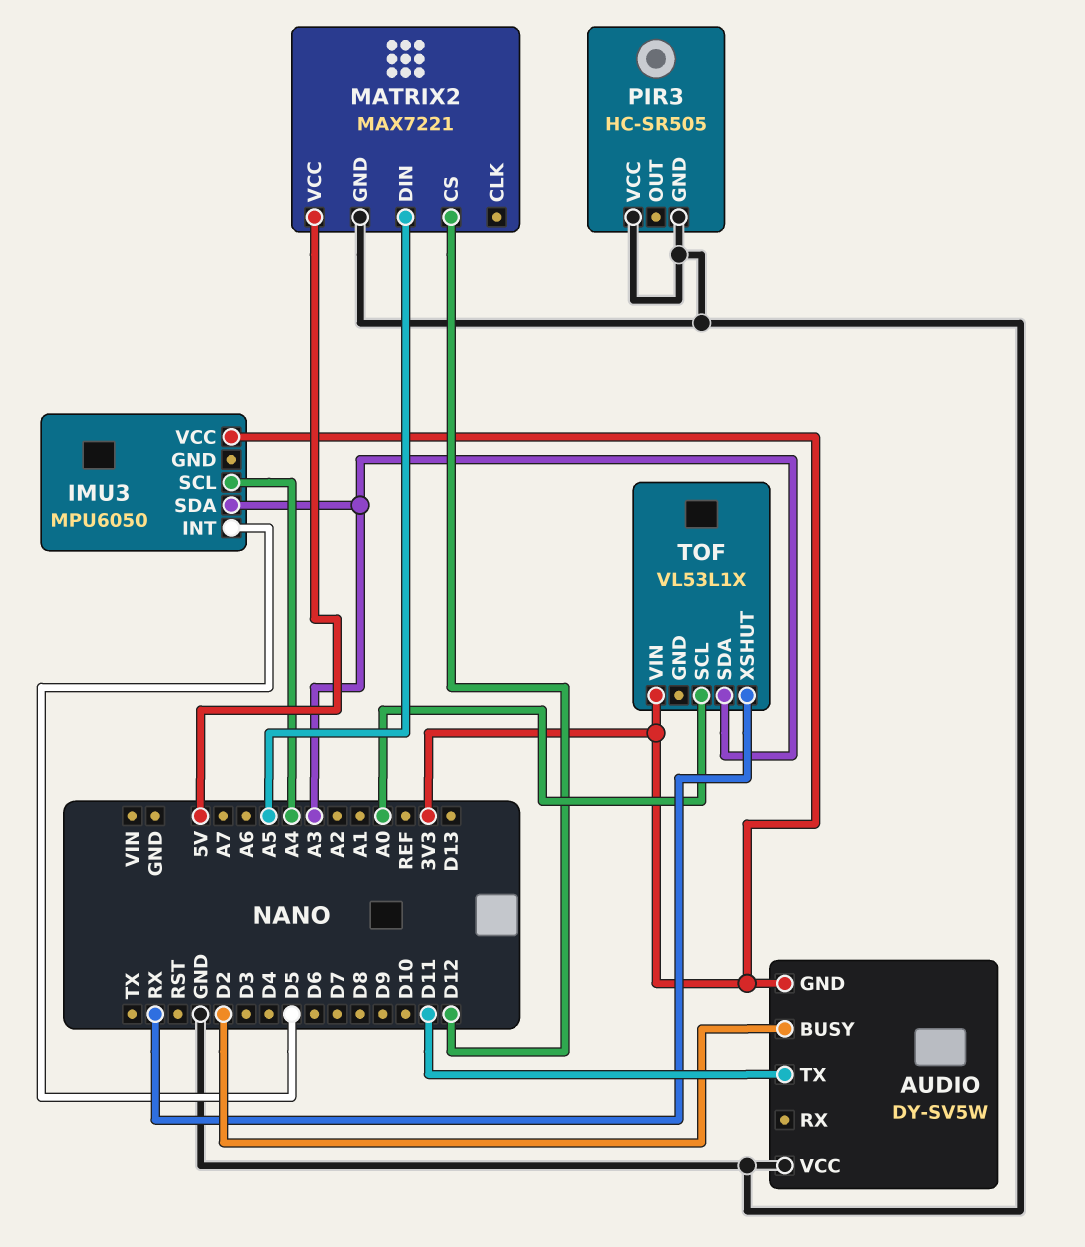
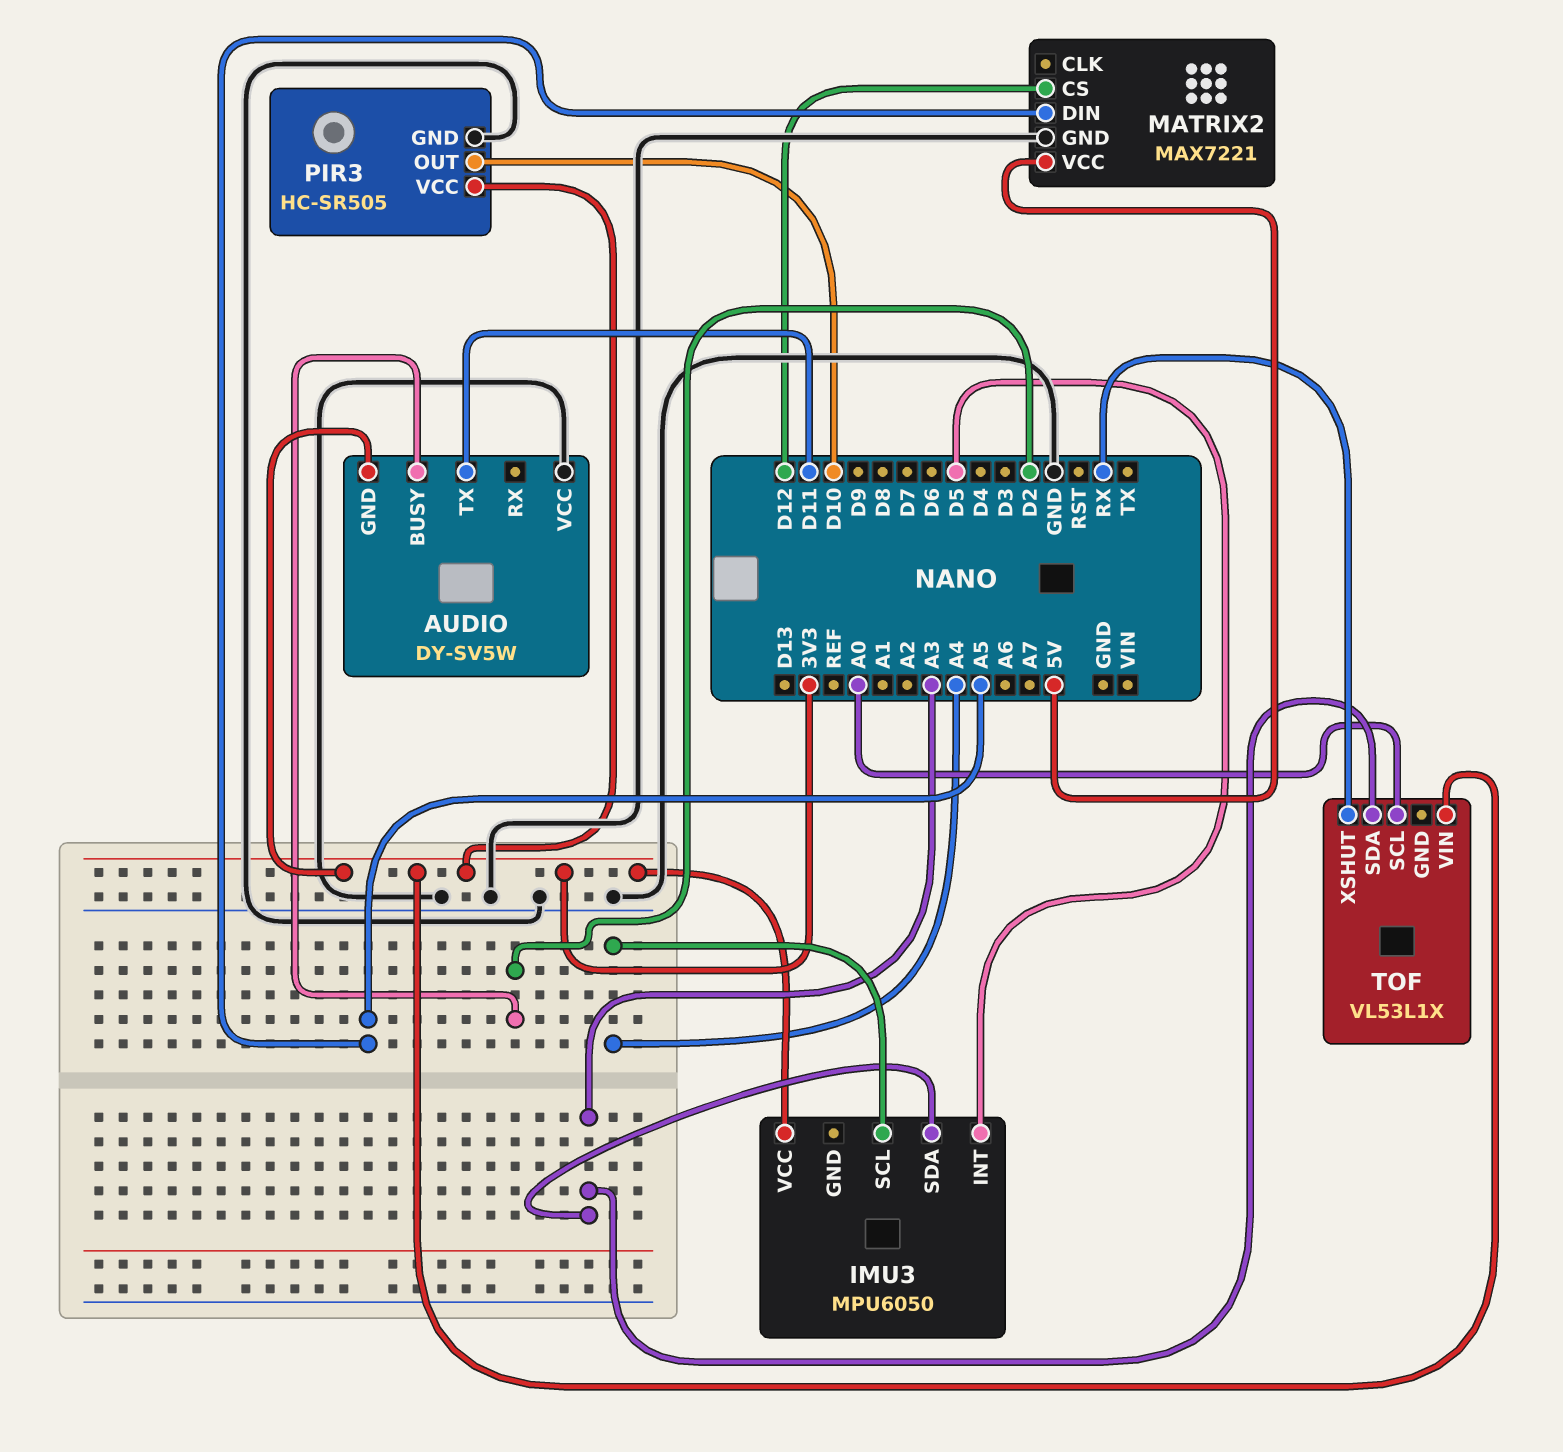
PIR3 pin OUT: none -> D10
PIR3 pin VCC: GND -> 3V3

